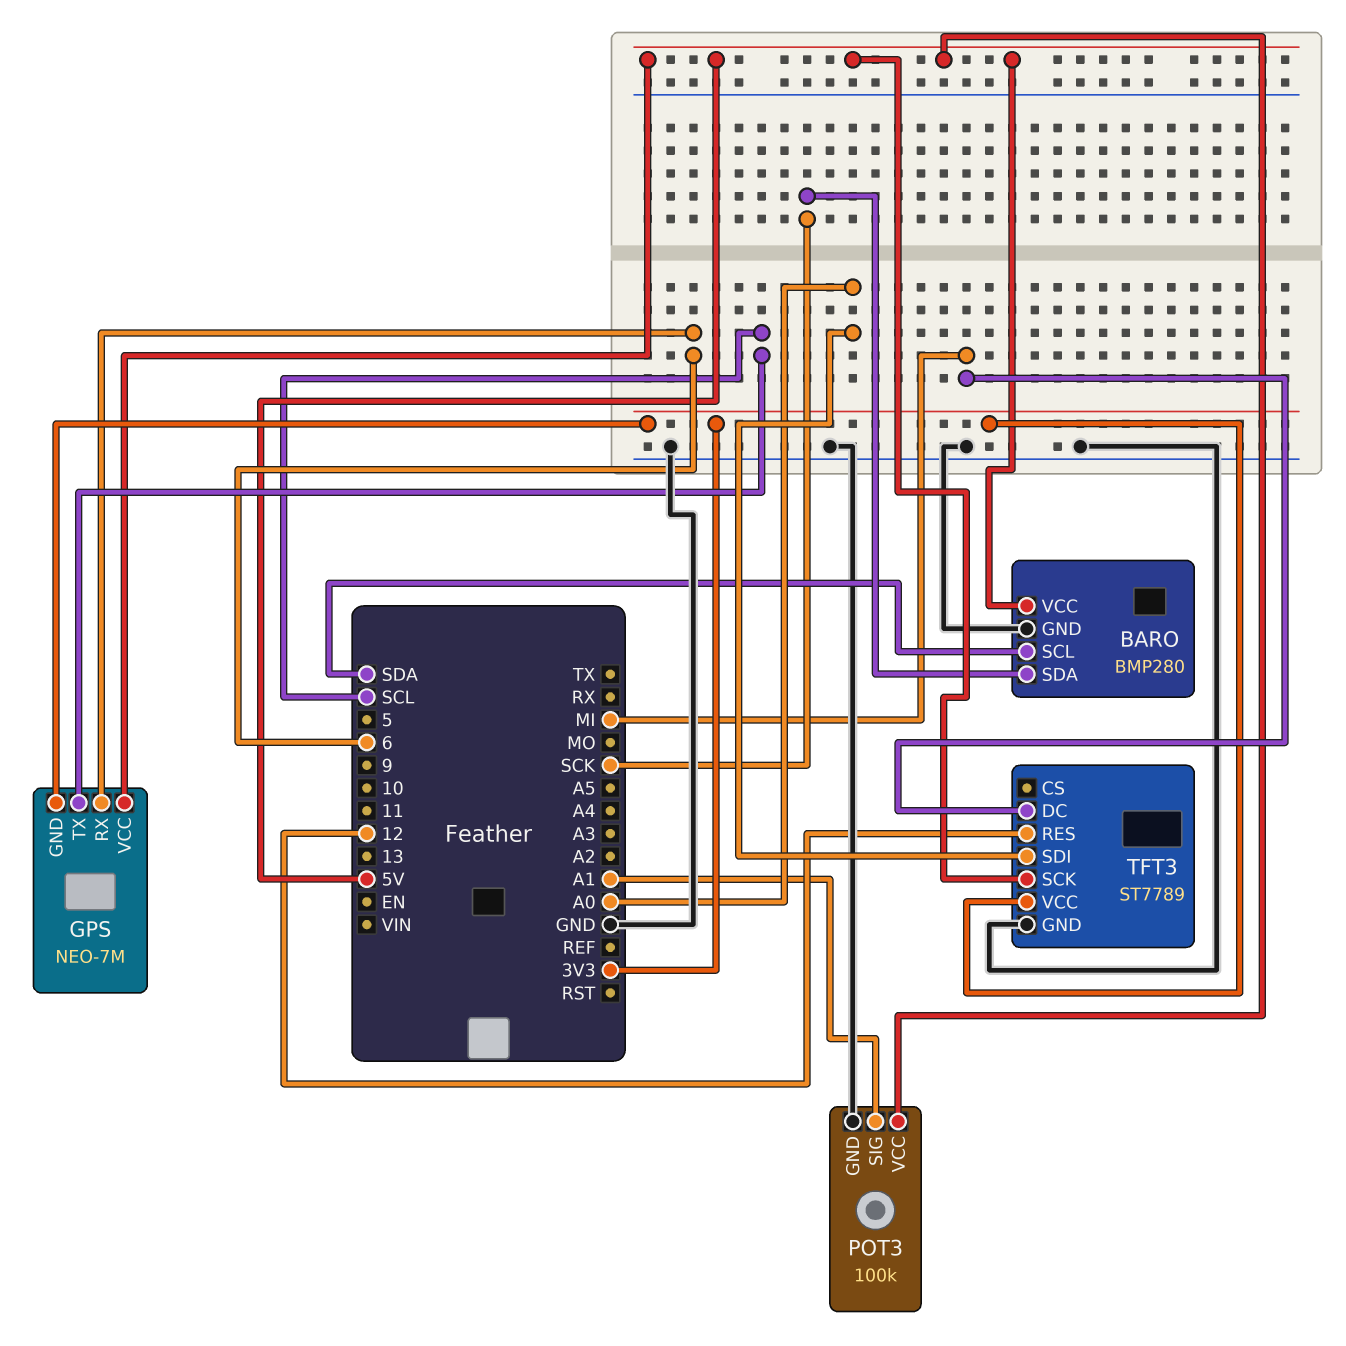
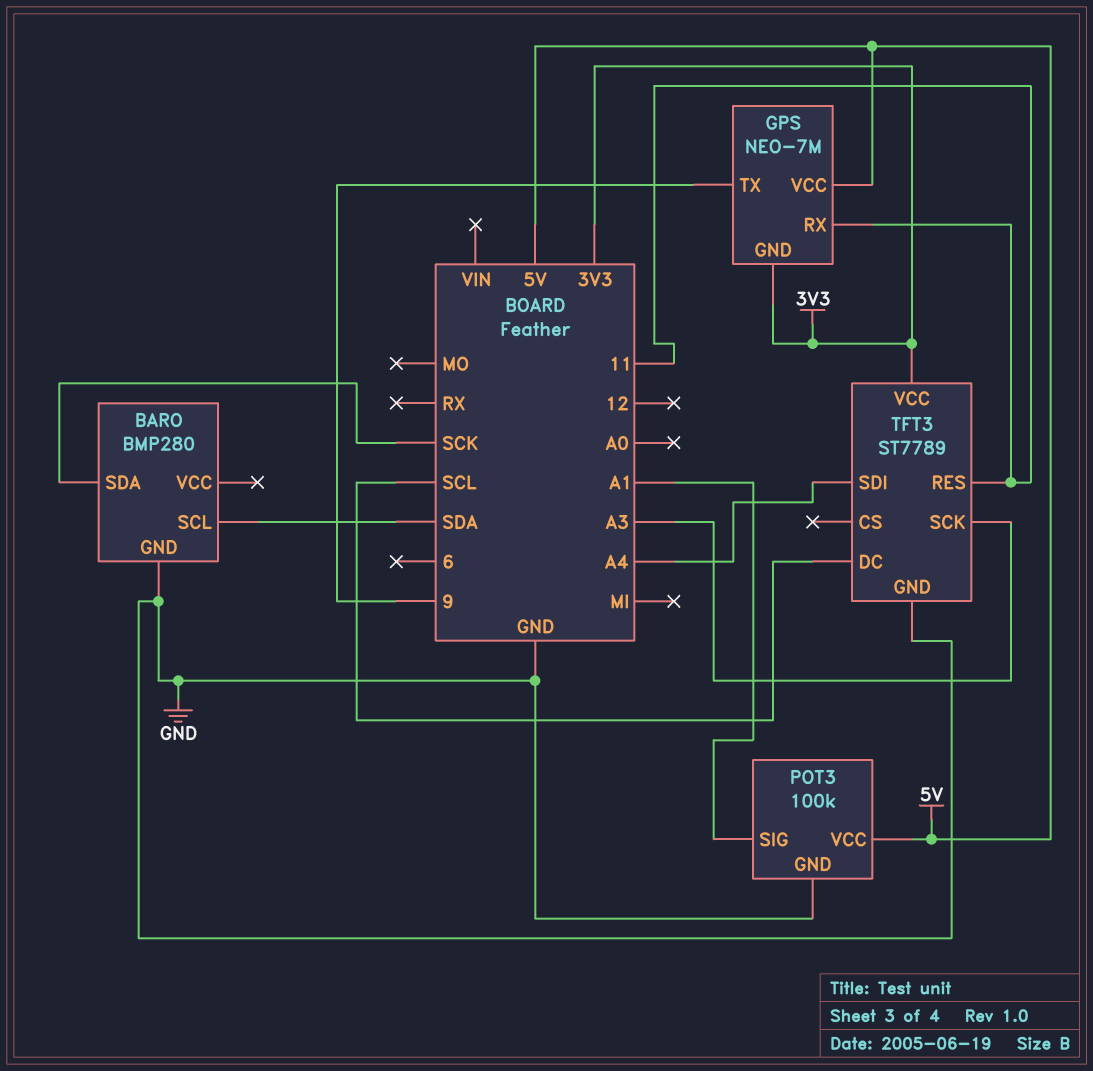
BARO pin VCC: 5V -> none
GPS pin RX: 6 -> 11
GPS pin TX: SCL -> 9
TFT3 pin DC: MI -> SCL
TFT3 pin RES: 12 -> 11
TFT3 pin SCK: 5V -> A3
TFT3 pin SDI: A0 -> A4

